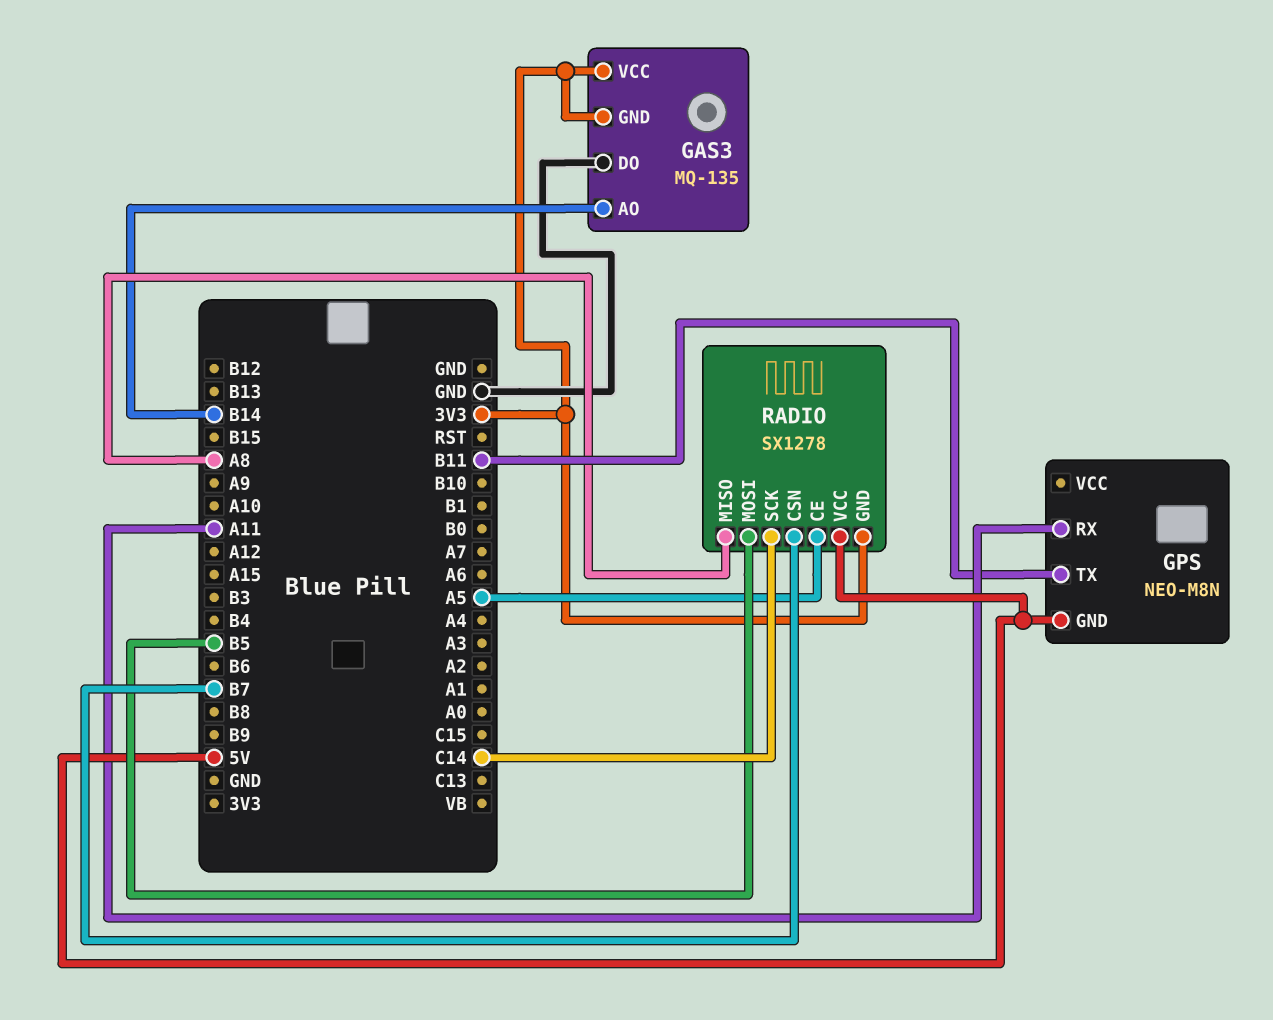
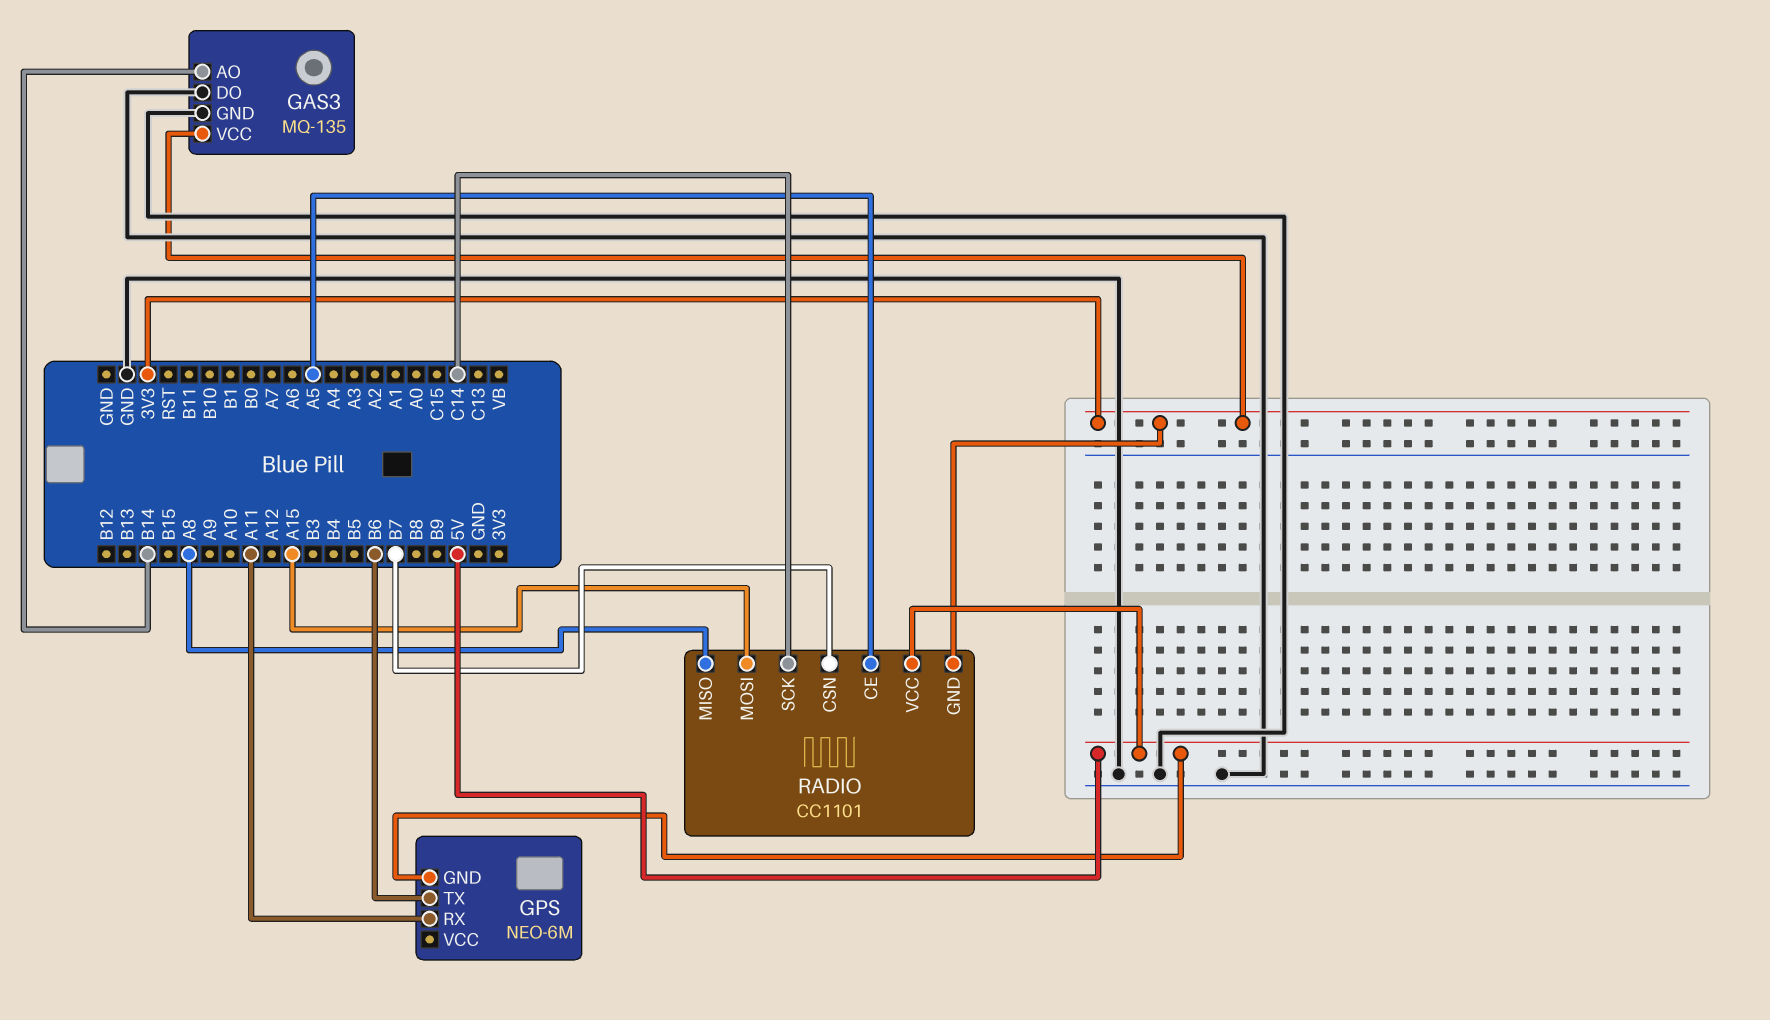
GAS3 pin GND: 3V3 -> GND
GPS: NEO-M8N -> NEO-6M
GPS pin TX: B11 -> B6
RADIO: SX1278 -> CC1101
RADIO pin MOSI: B5 -> A15

